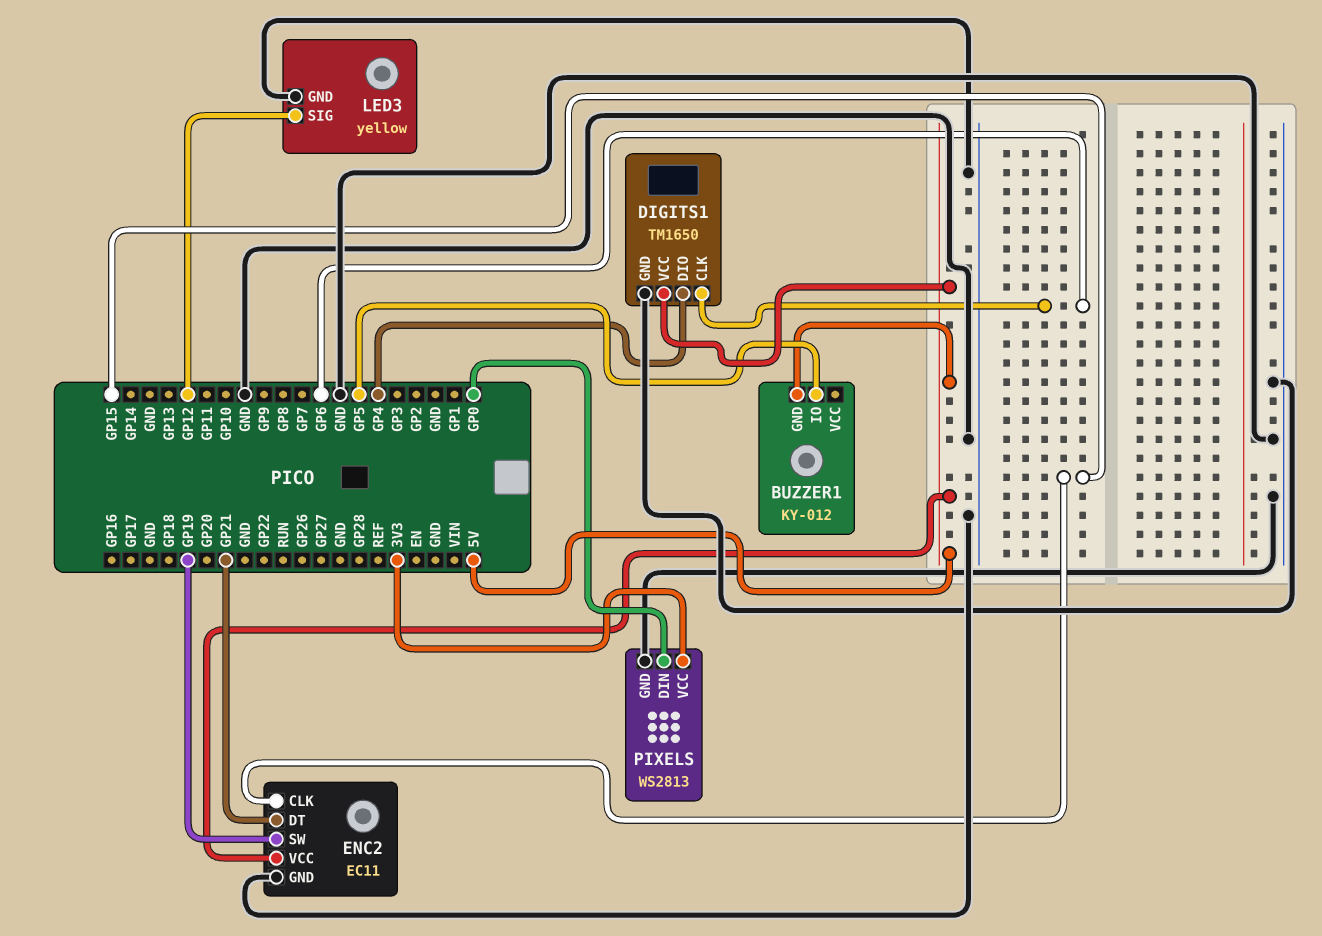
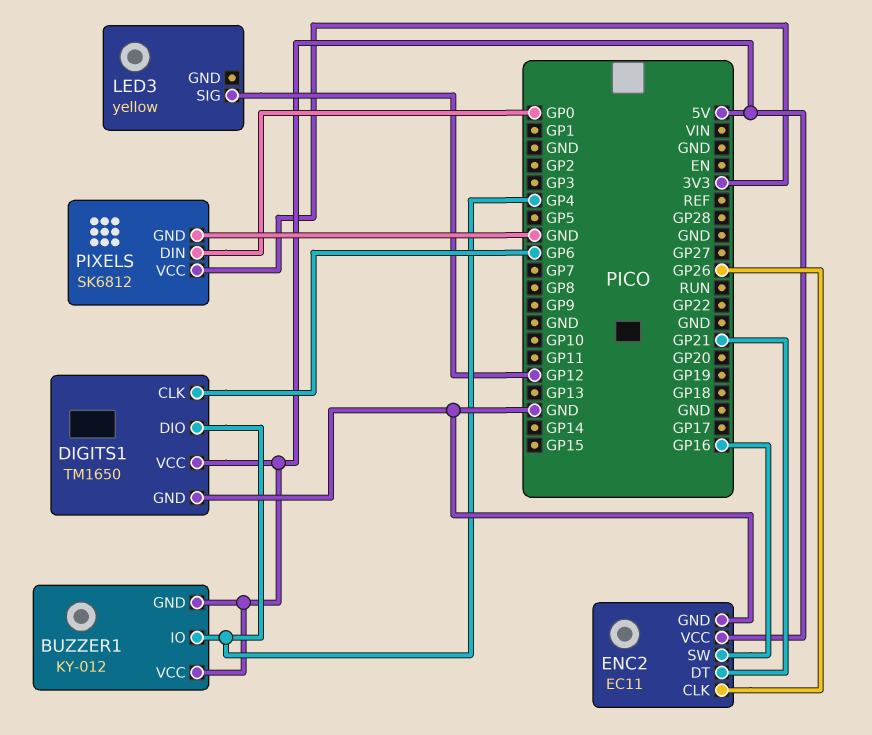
BUZZER1 pin IO: GP5 -> GP4
BUZZER1 pin VCC: none -> 5V
ENC2 pin CLK: GP15 -> GP26
ENC2 pin SW: GP19 -> GP16
LED3 pin GND: GND -> none
PIXELS: WS2813 -> SK6812

